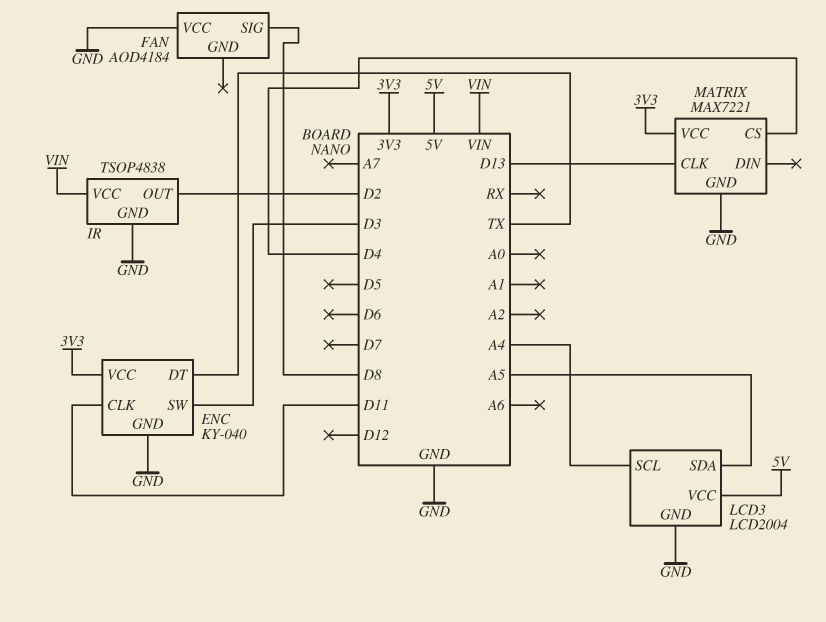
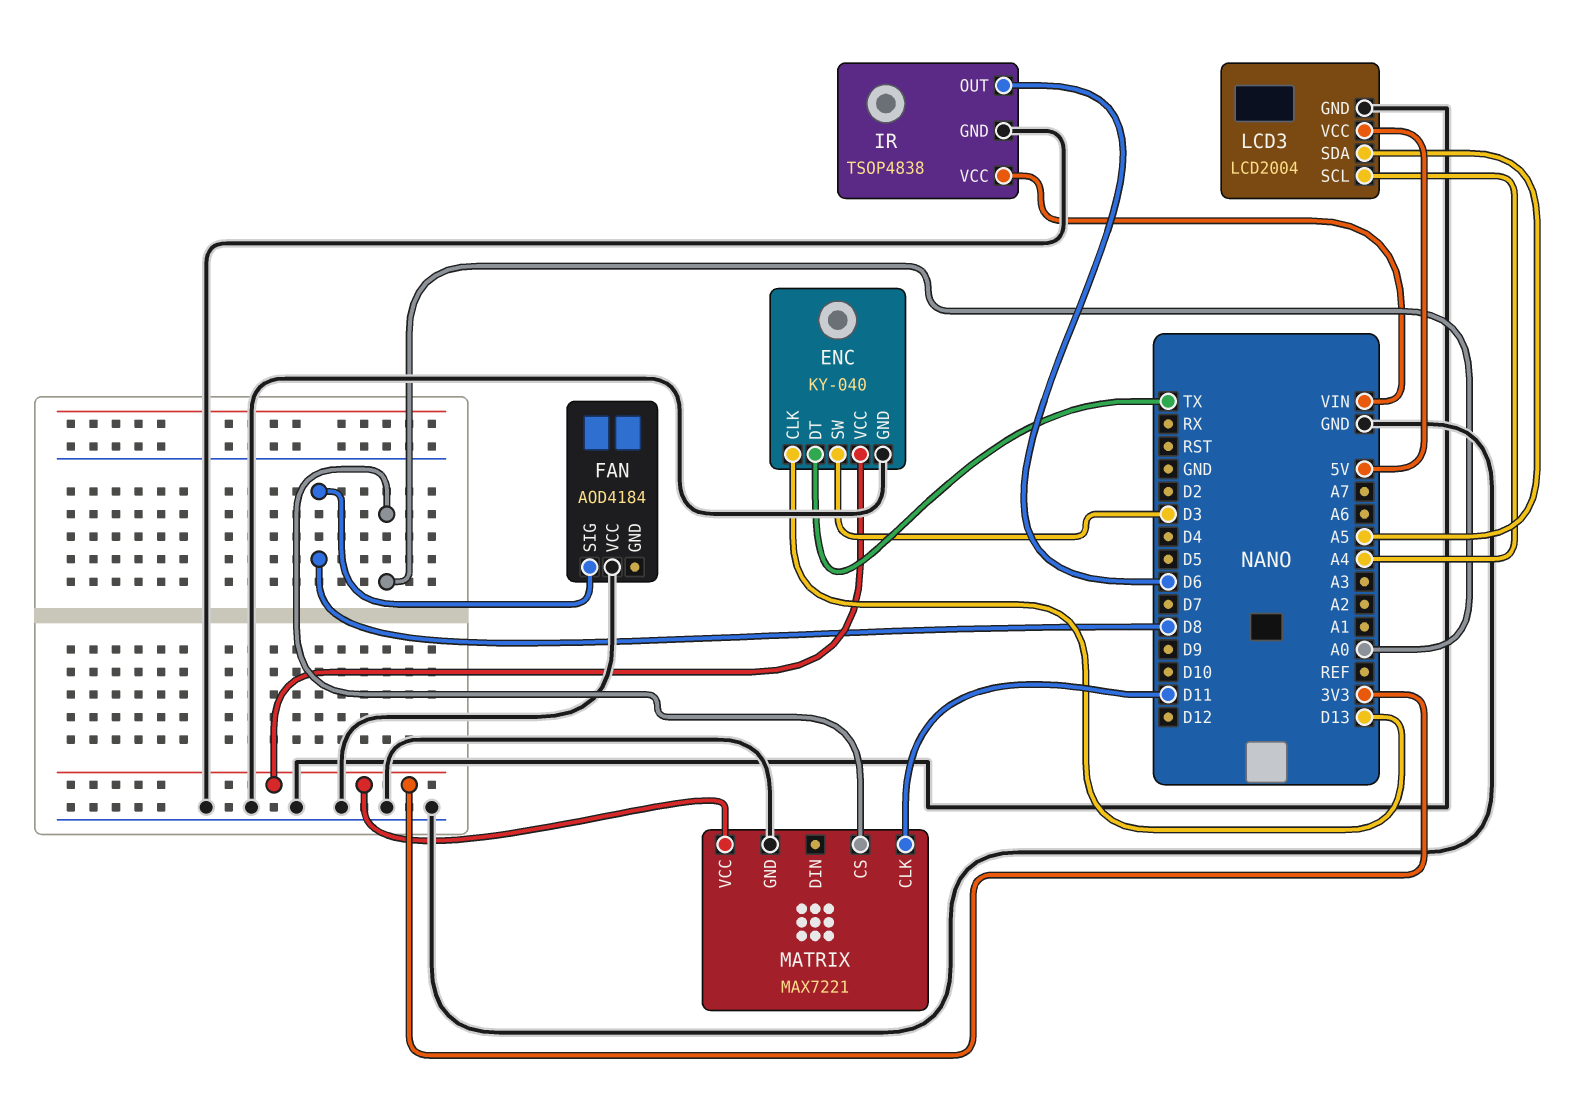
ENC pin CLK: D11 -> D13
IR pin OUT: D2 -> D6
MATRIX pin CLK: D13 -> D11
MATRIX pin CS: D4 -> A0

